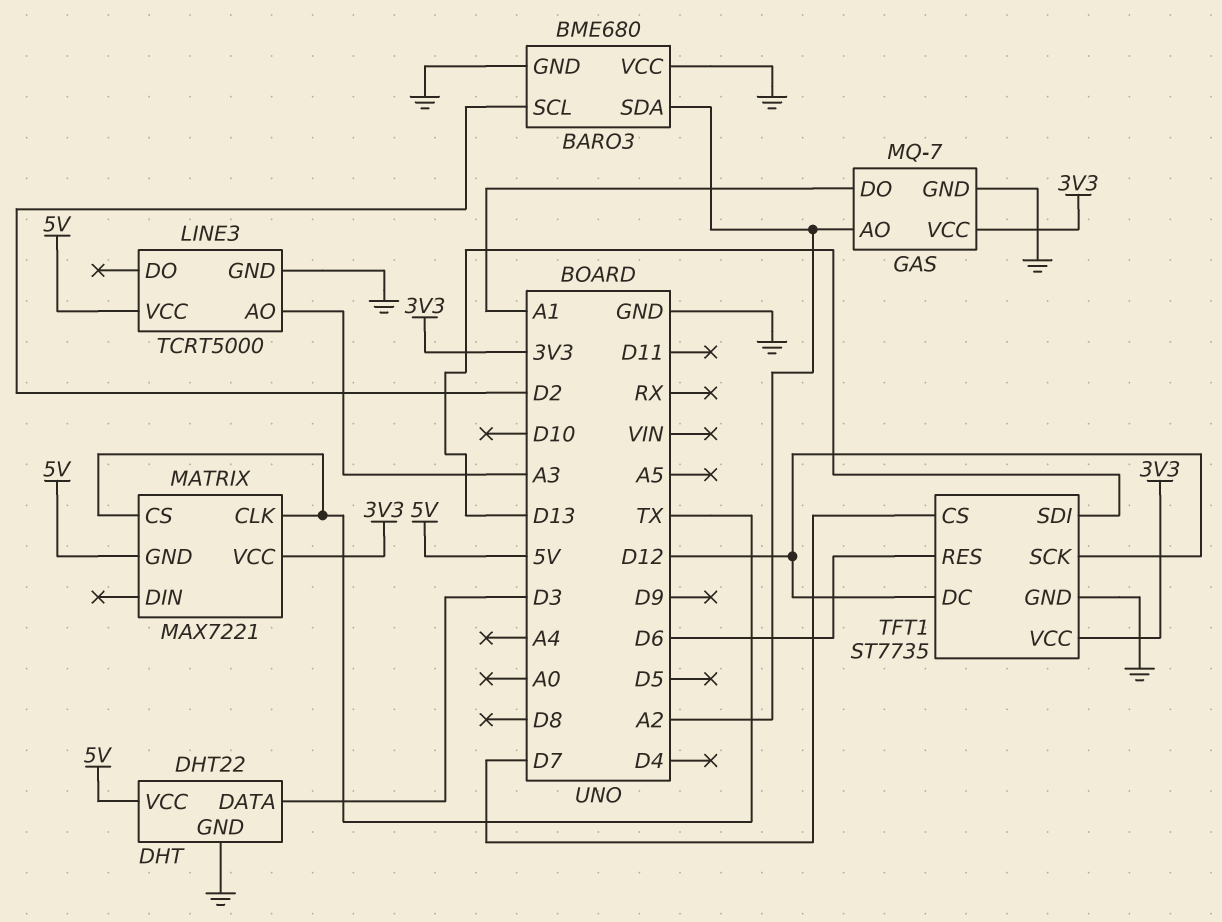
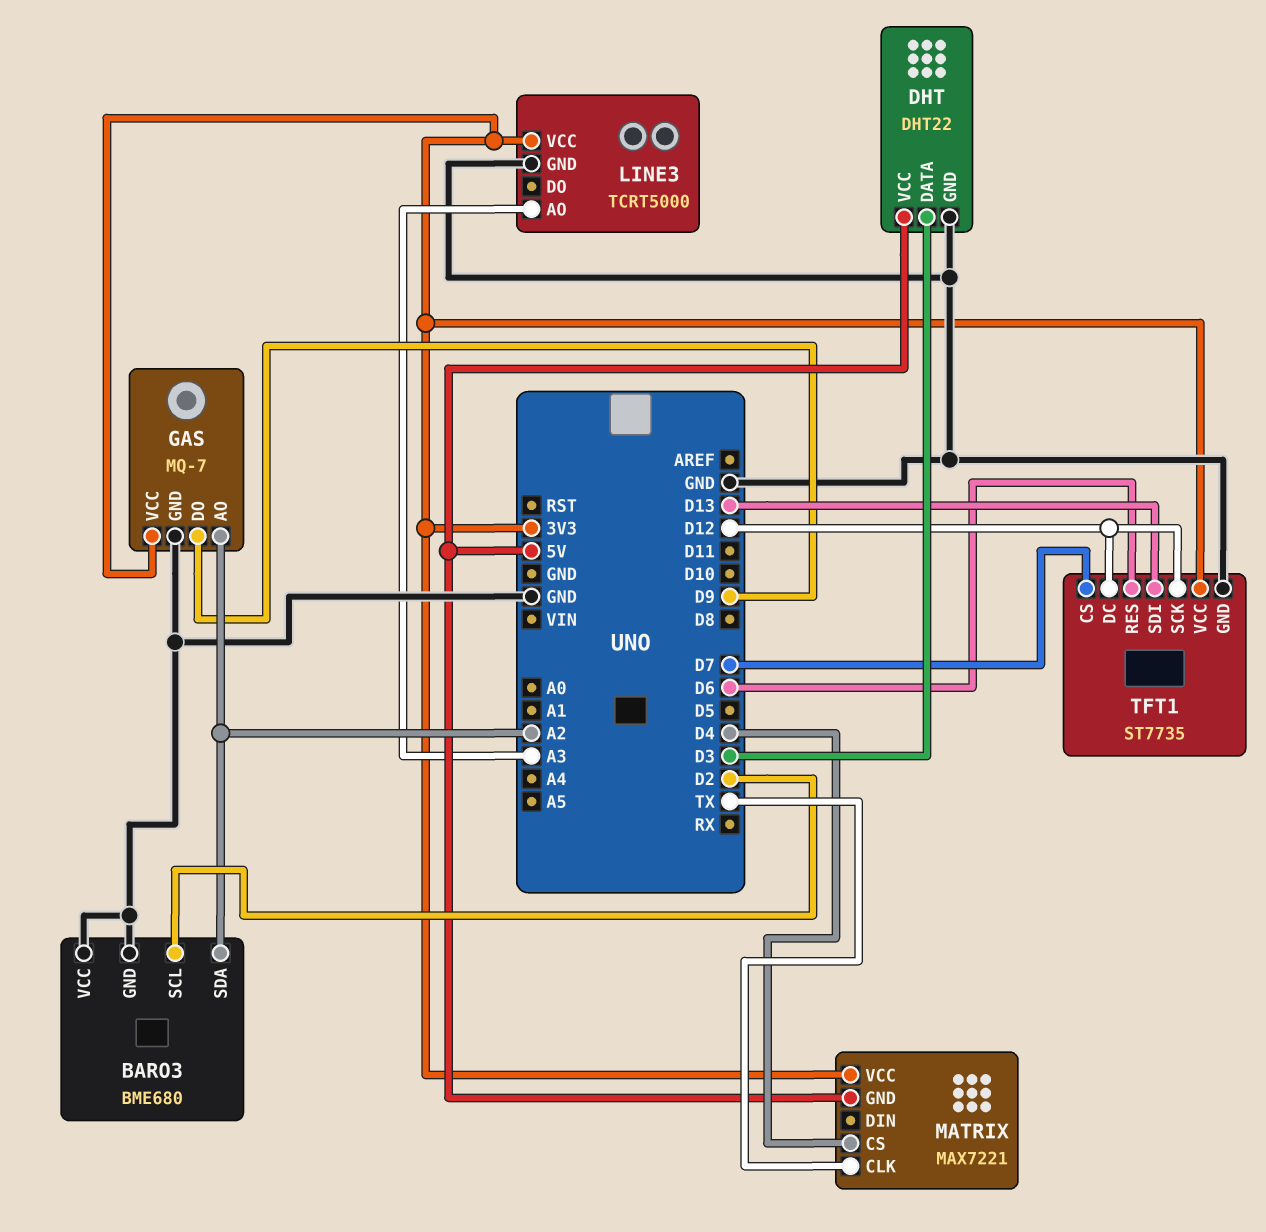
GAS pin DO: A1 -> D9
LINE3 pin VCC: 5V -> 3V3
MATRIX pin CS: TX -> D4

